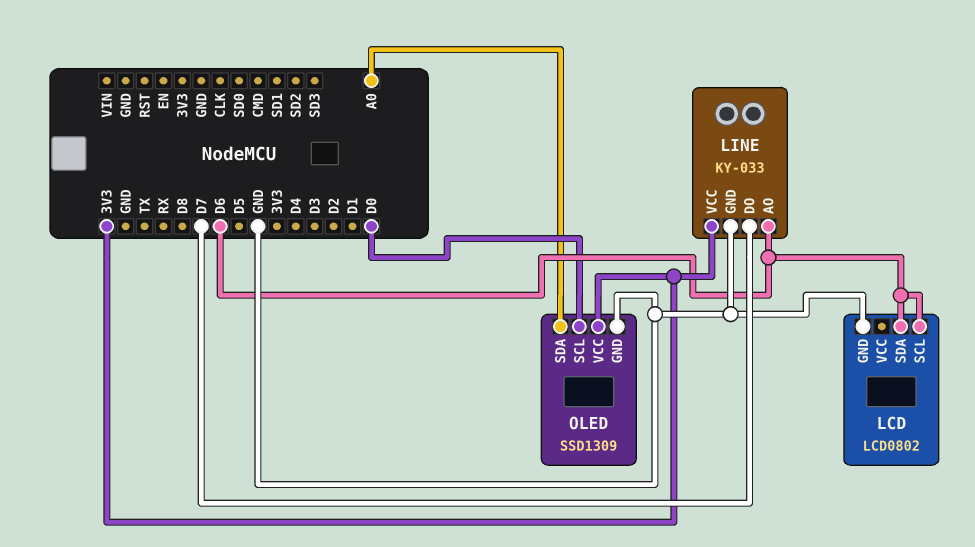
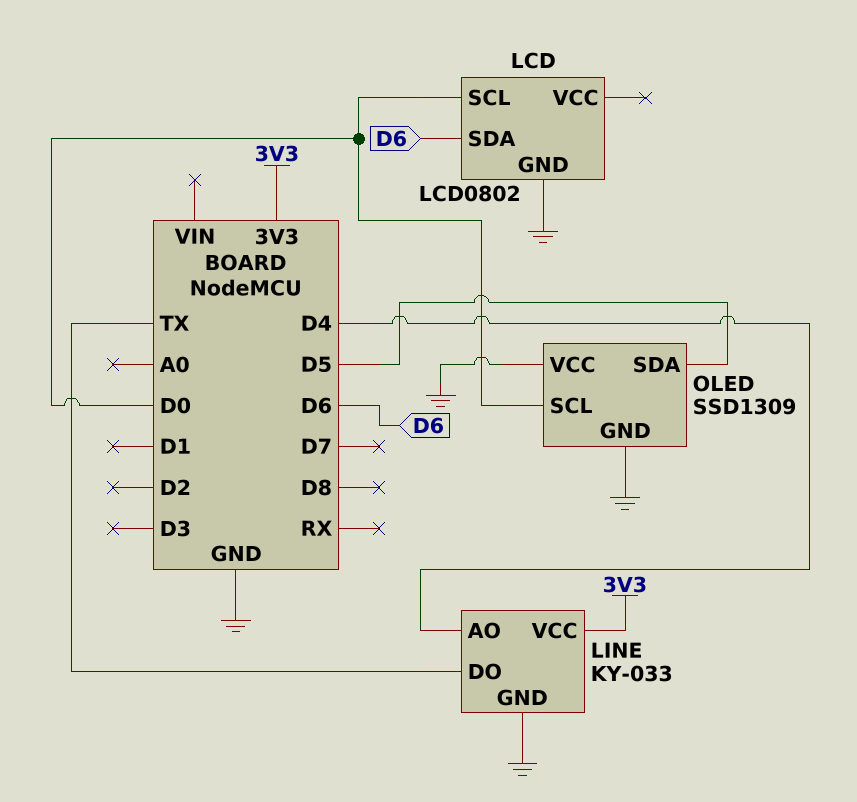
LCD pin SCL: D6 -> D0
LINE pin AO: D6 -> D4
LINE pin DO: D7 -> TX
OLED pin SDA: A0 -> D5
OLED pin VCC: 3V3 -> GND

